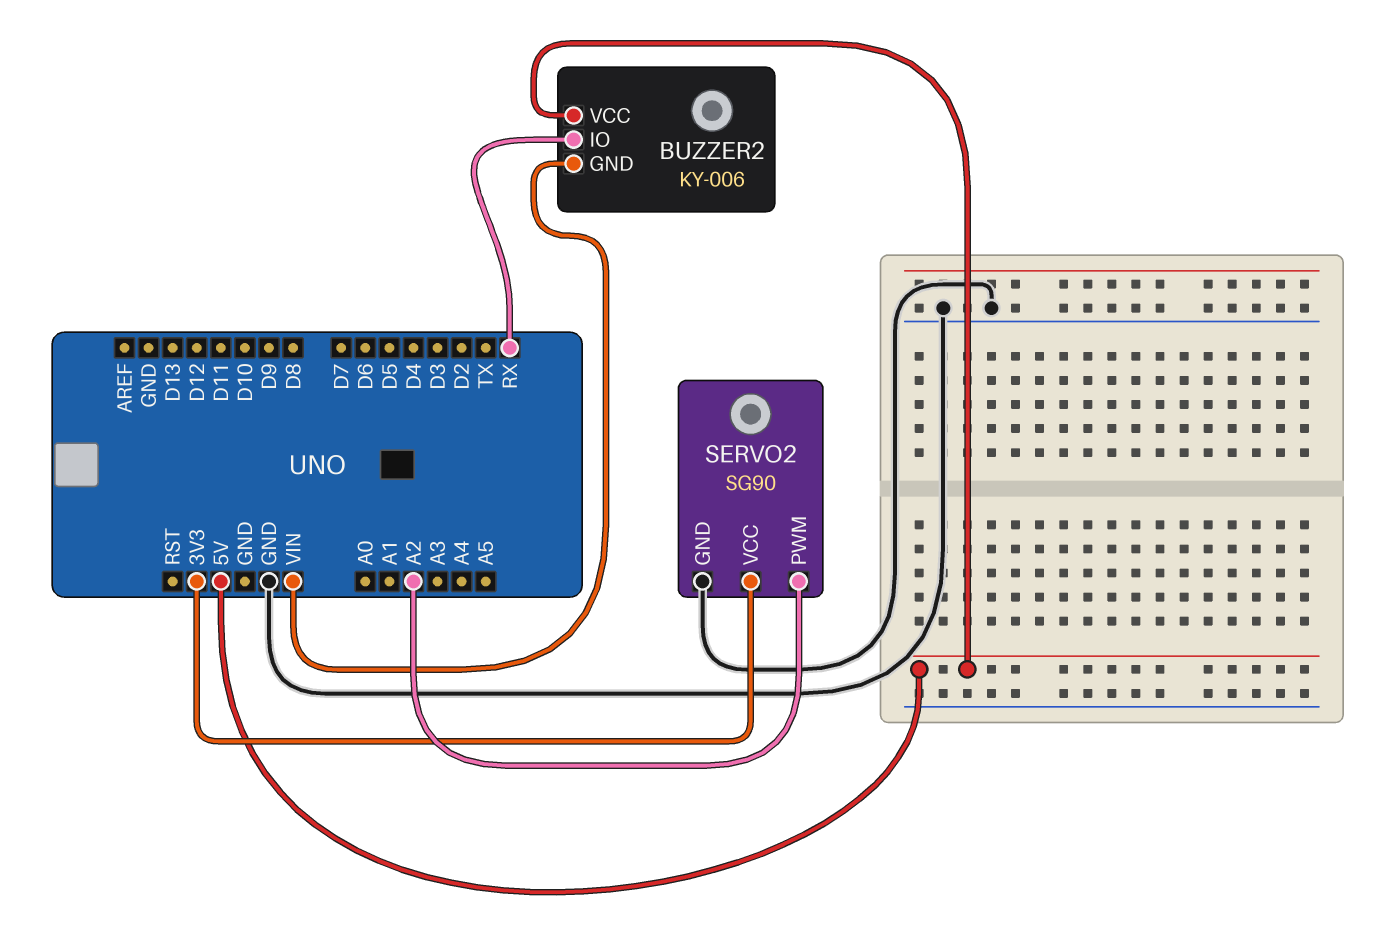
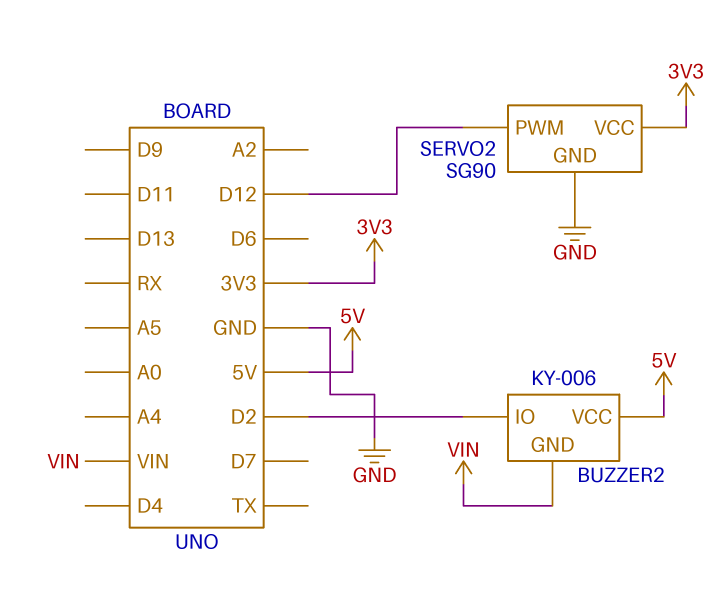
BUZZER2 pin IO: RX -> D2
SERVO2 pin PWM: A2 -> D12

